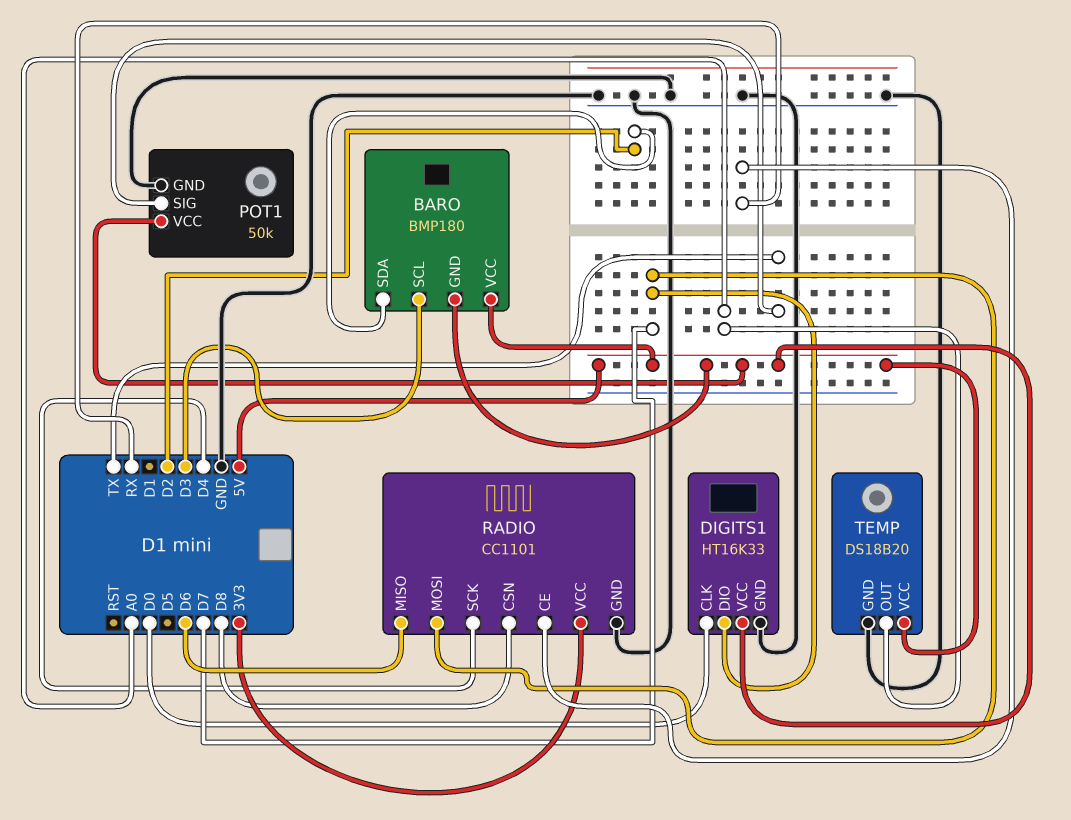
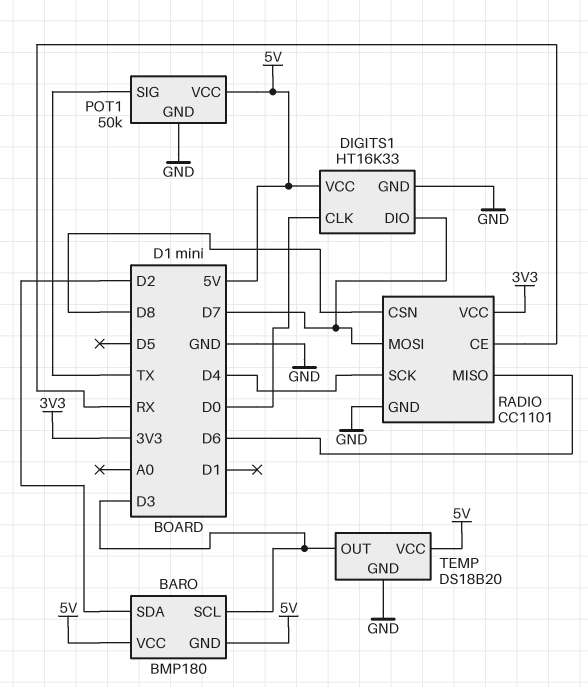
TEMP pin OUT: A0 -> D3

